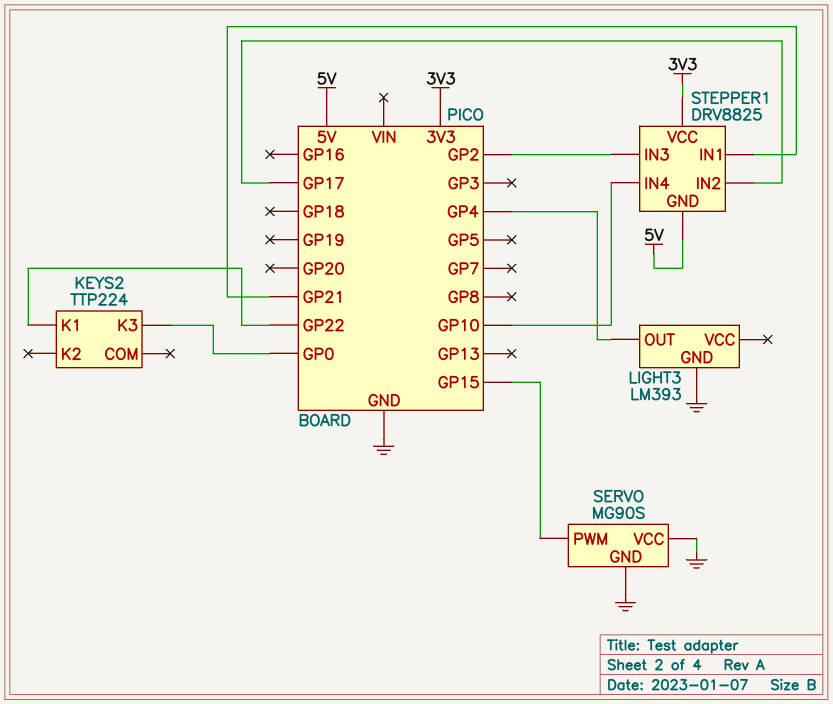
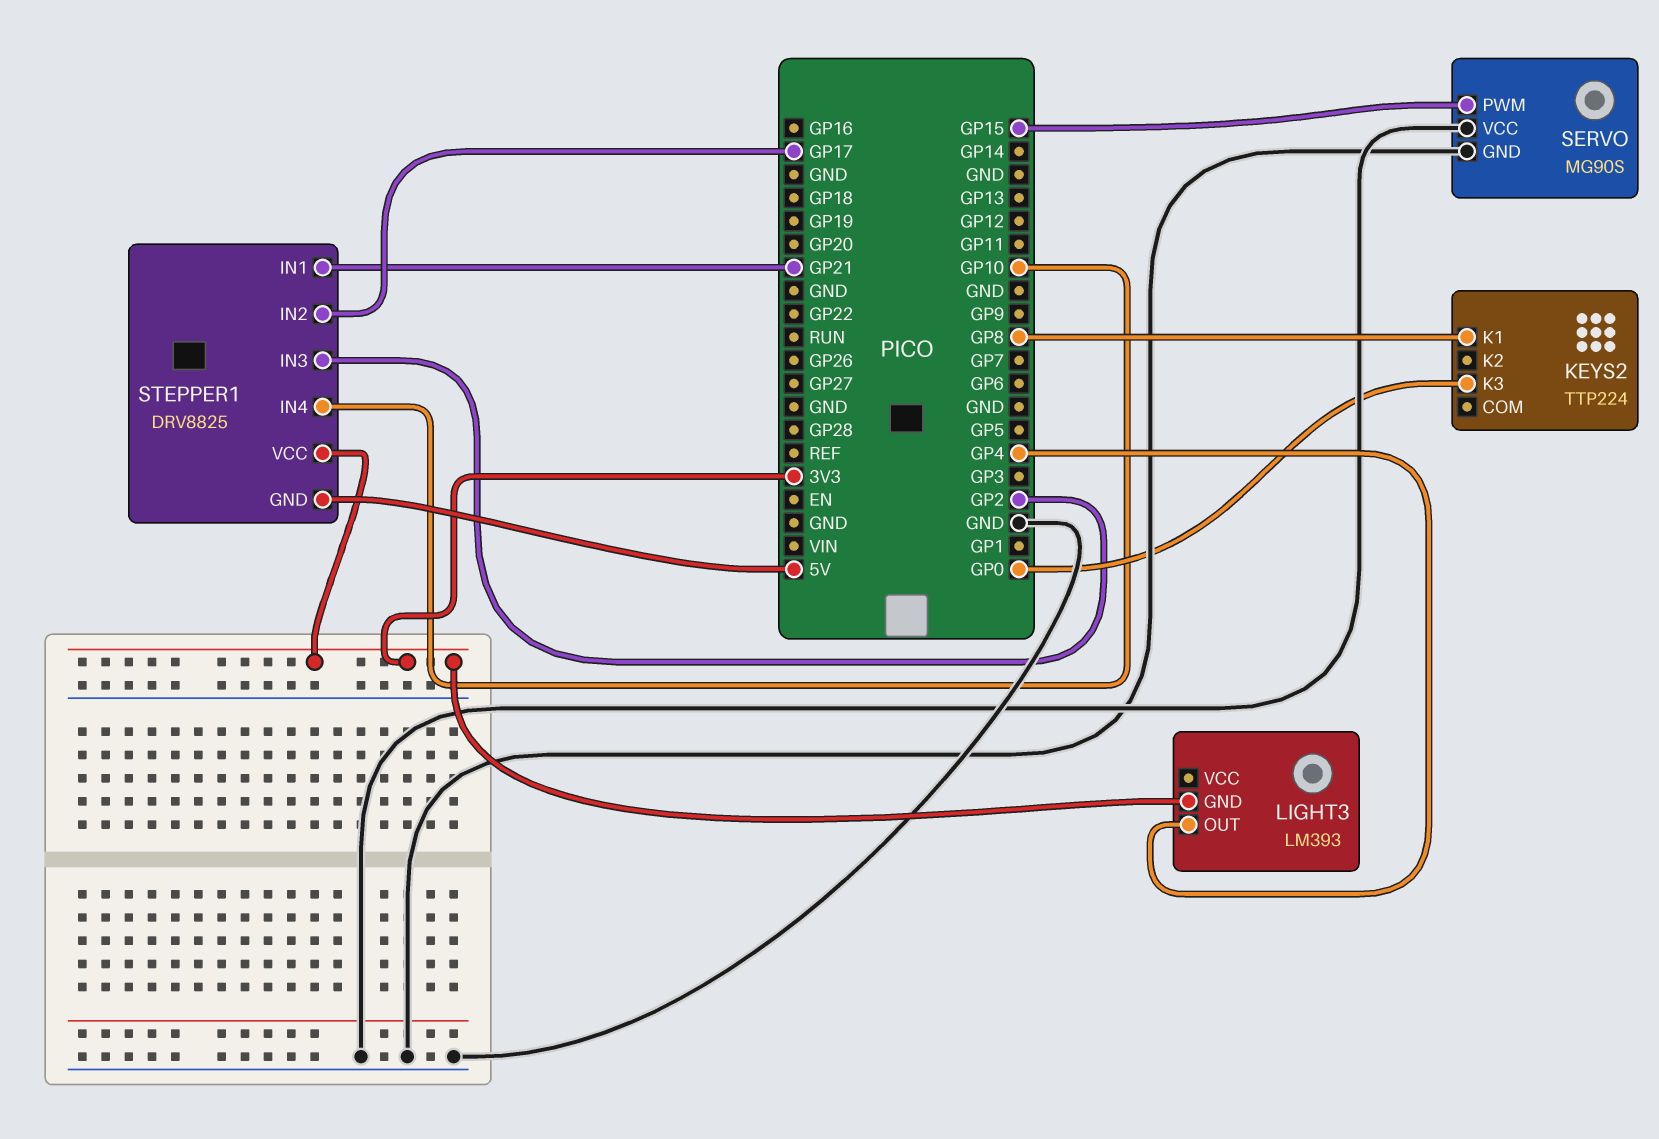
KEYS2 pin K1: GP22 -> GP8
LIGHT3 pin GND: GND -> 3V3

